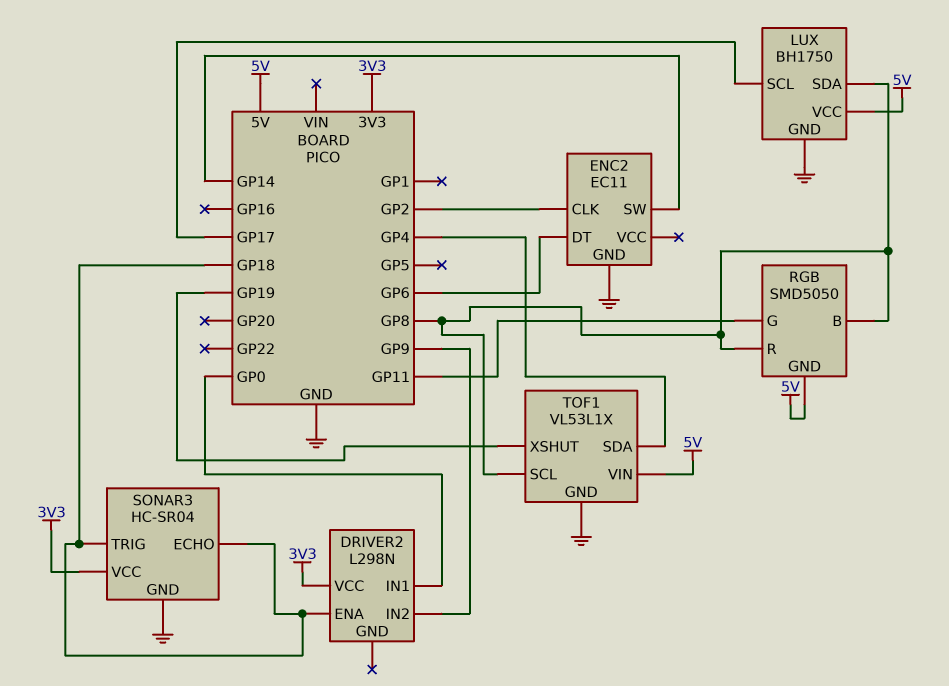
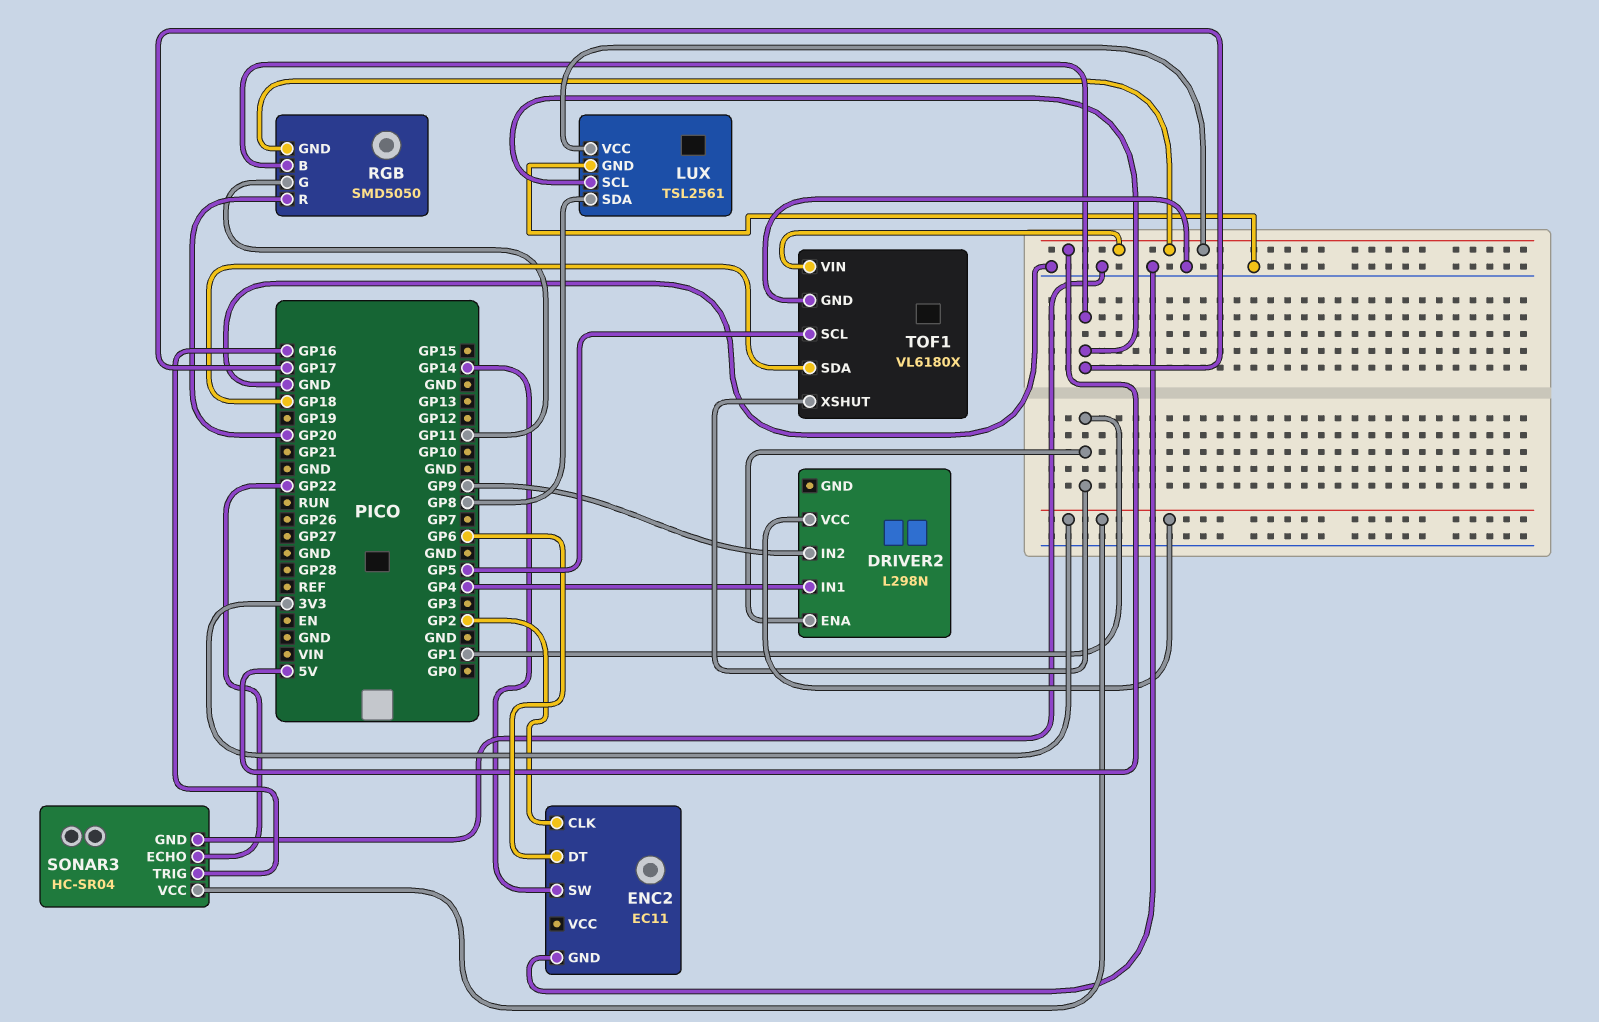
DRIVER2 pin ENA: GP18 -> GP1
DRIVER2 pin IN1: GP0 -> GP4
LUX: BH1750 -> TSL2561
RGB pin B: GP8 -> GP17
RGB pin R: GP8 -> GP20
SONAR3 pin ECHO: GP18 -> GP22
SONAR3 pin TRIG: GP18 -> GP16
TOF1: VL53L1X -> VL6180X
TOF1 pin SCL: GP8 -> GP5
TOF1 pin SDA: GP4 -> GP18
TOF1 pin XSHUT: GP19 -> GP1

